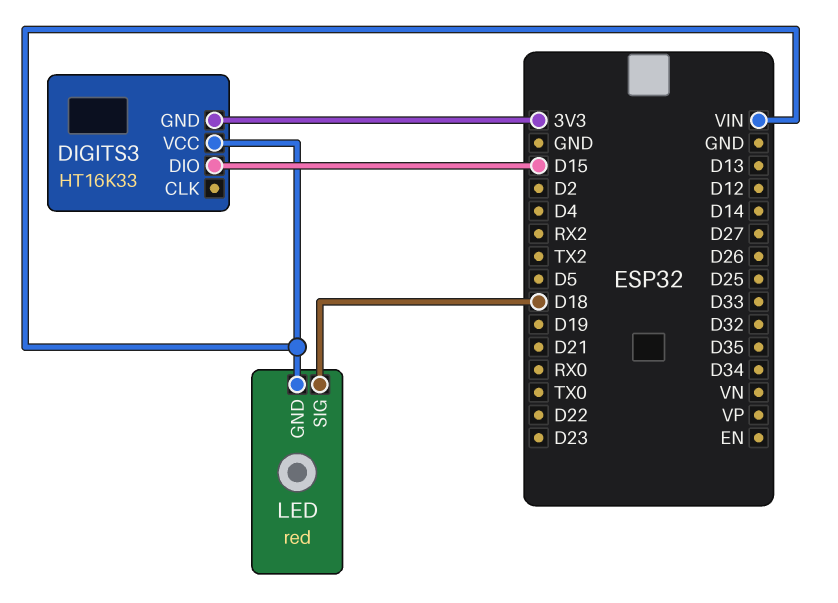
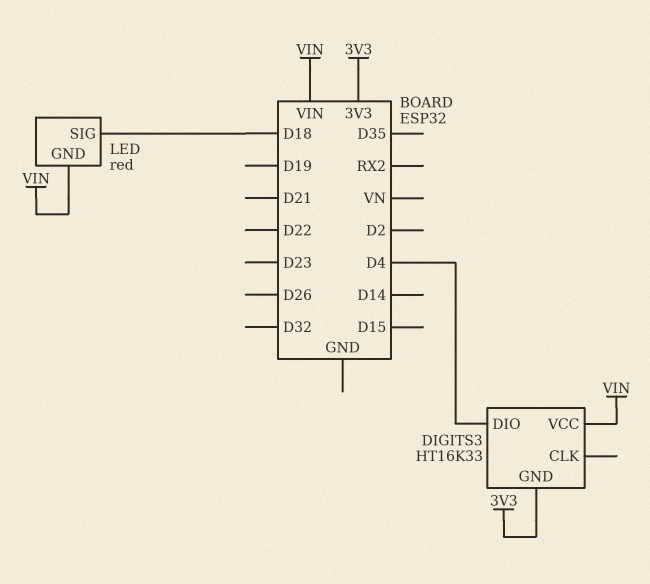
DIGITS3 pin DIO: D15 -> D4

